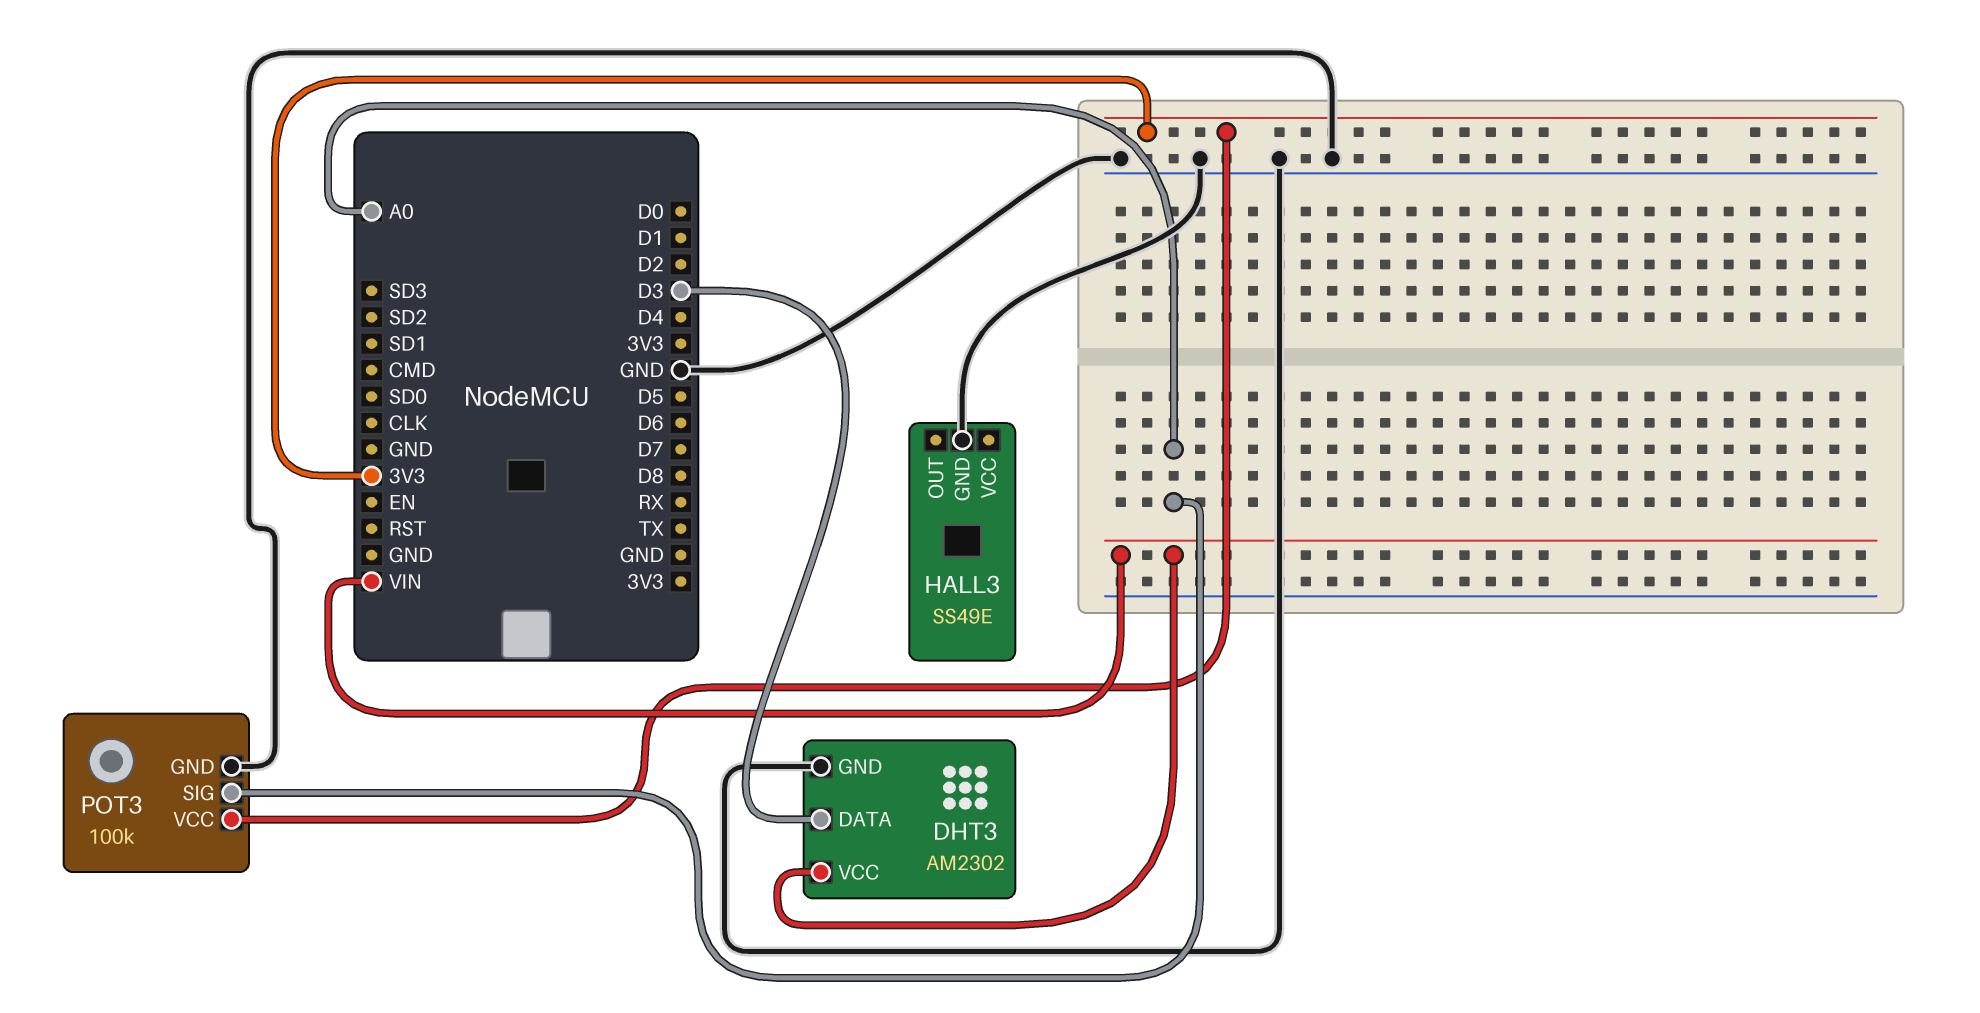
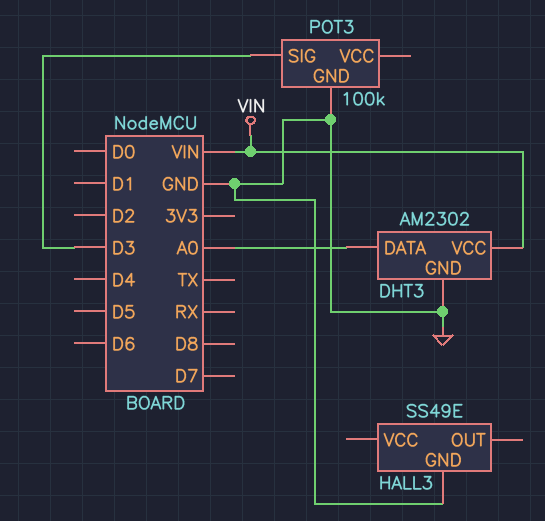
DHT3 pin DATA: D3 -> A0
POT3 pin SIG: A0 -> D3
POT3 pin VCC: 3V3 -> none

